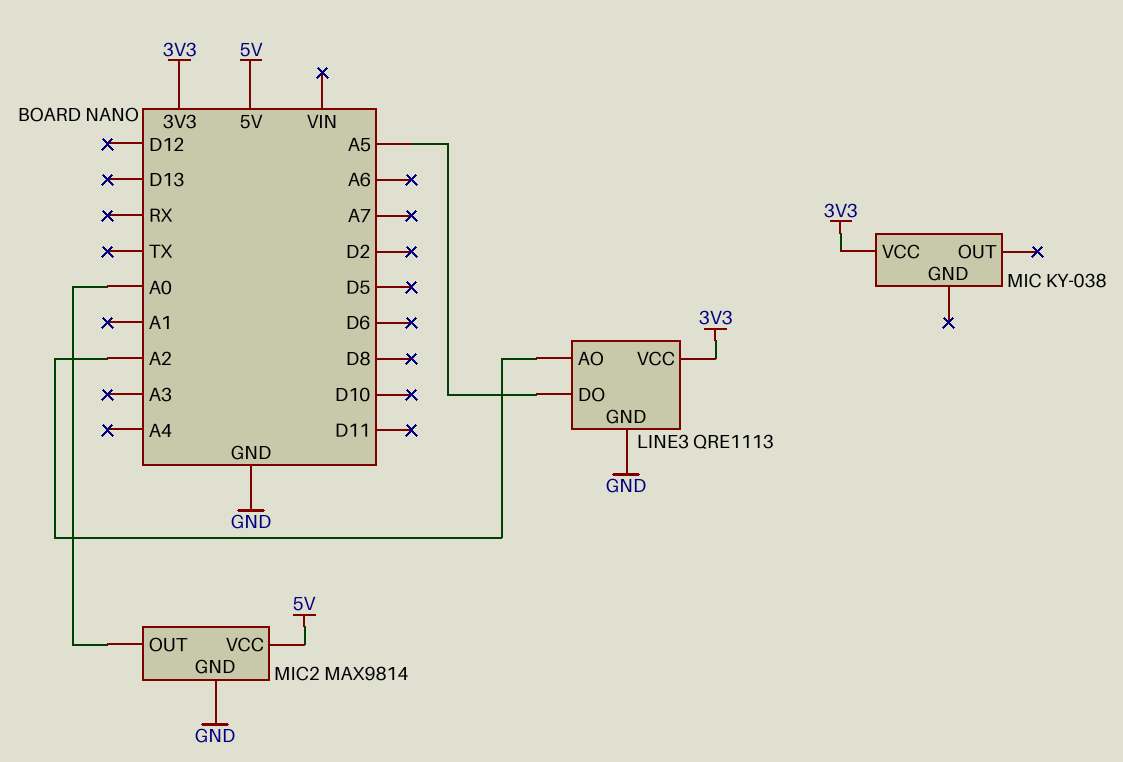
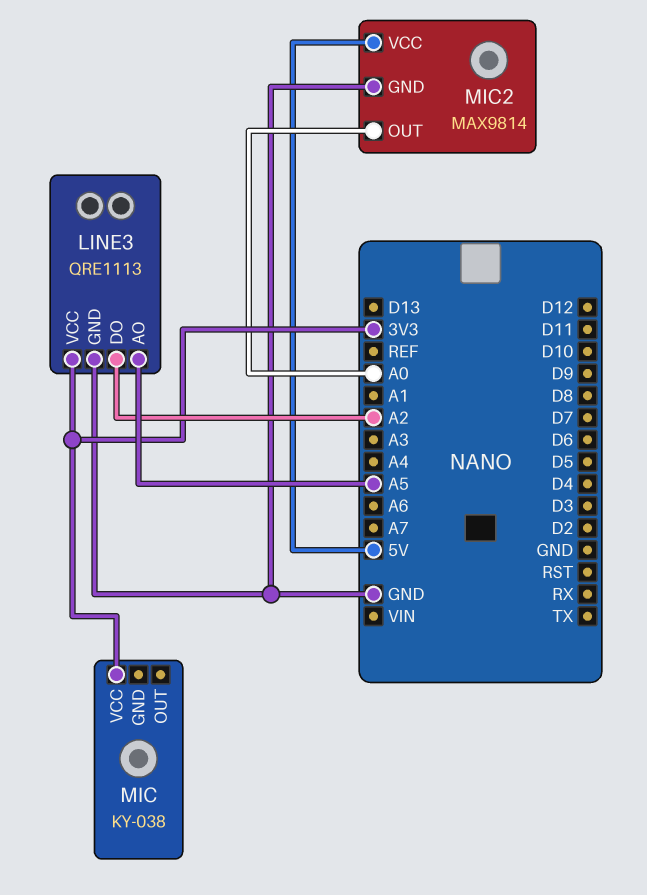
LINE3 pin AO: A2 -> A5
LINE3 pin DO: A5 -> A2

